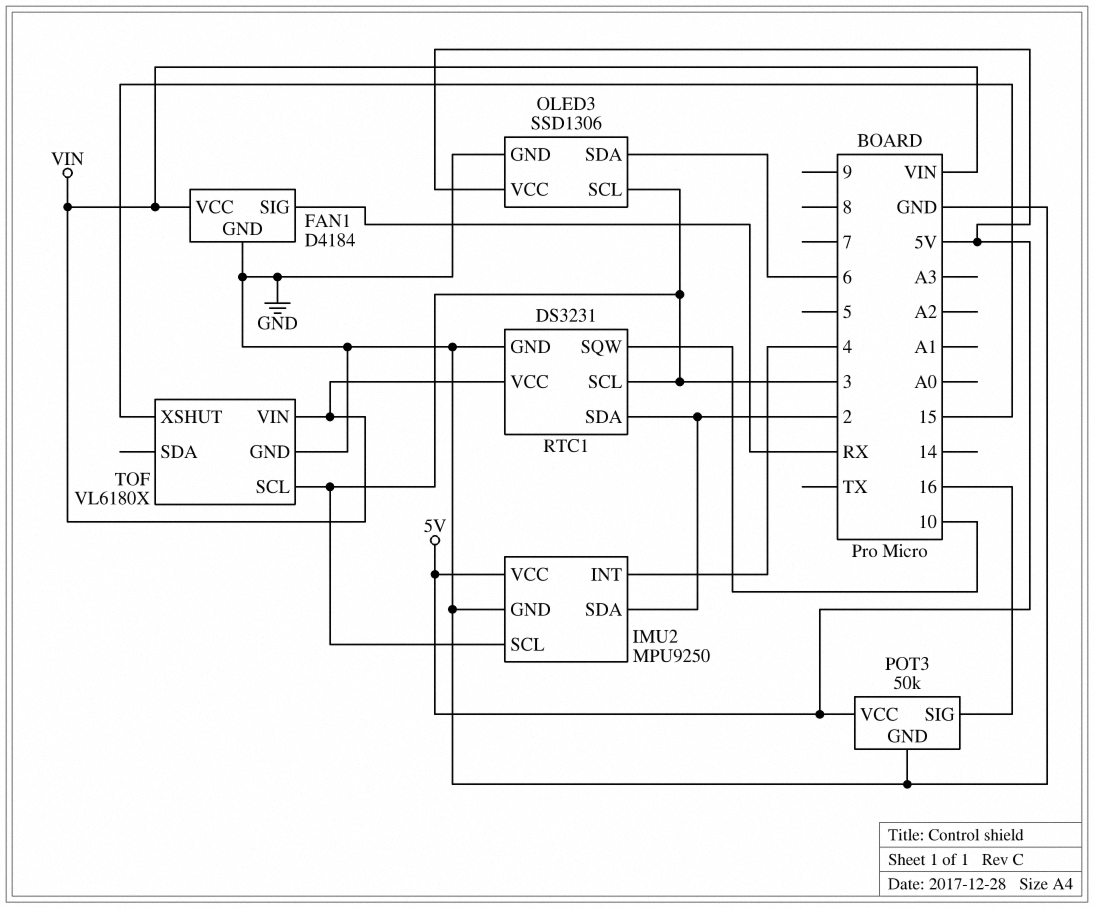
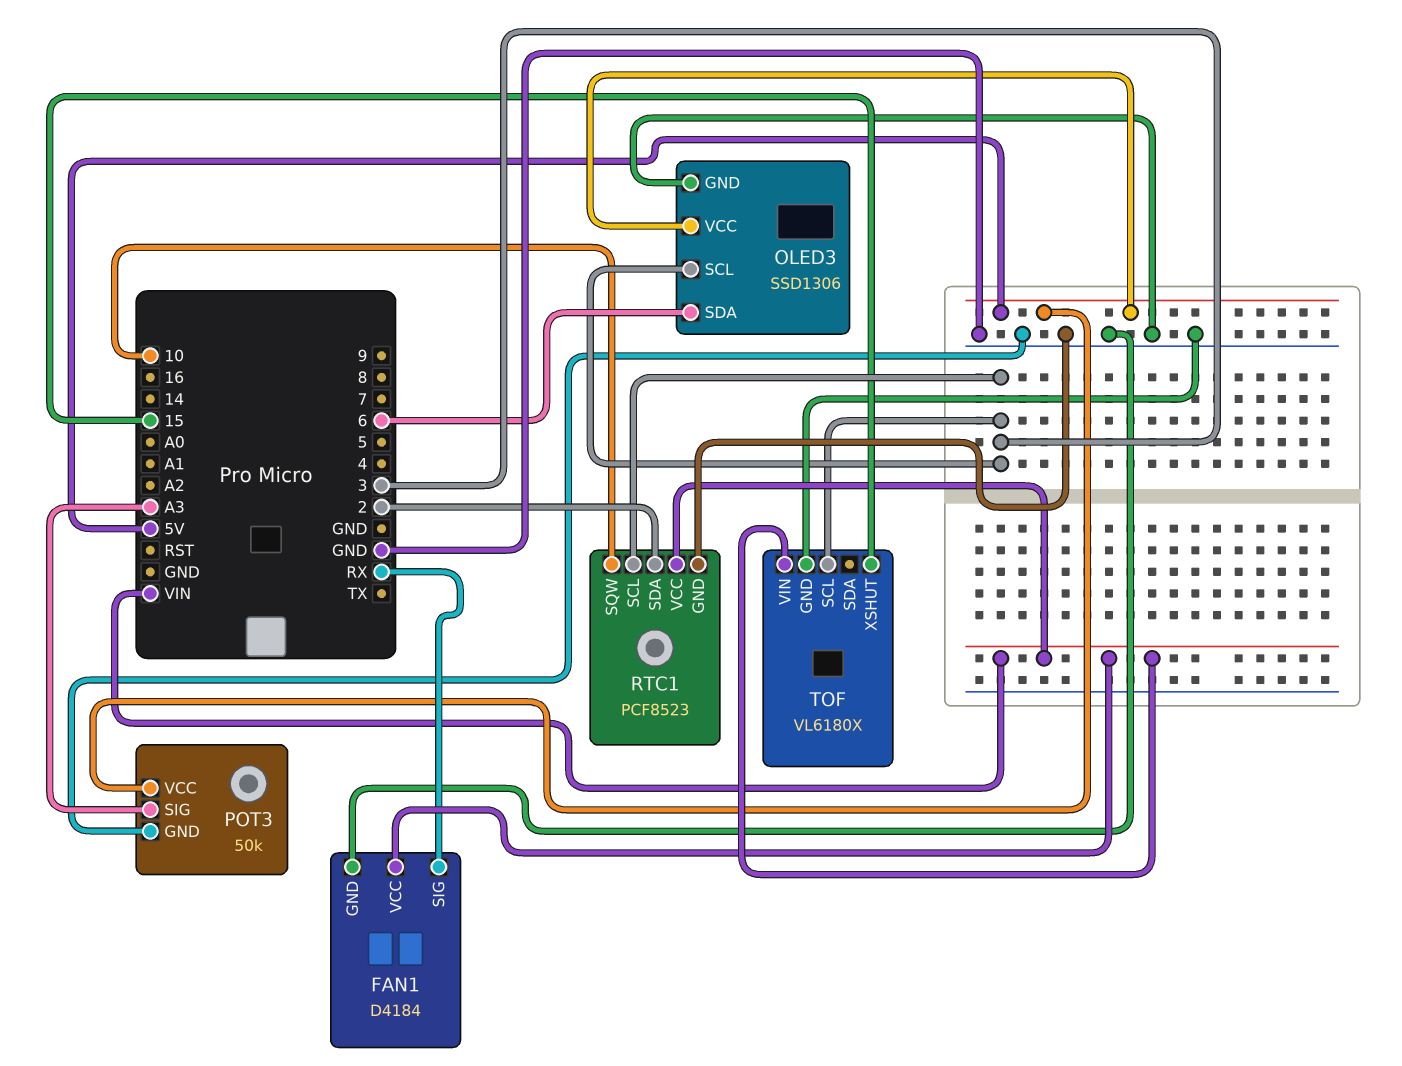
IMU2: MPU9250 -> none
IMU2 pin GND: GND -> none
IMU2 pin INT: 4 -> none
IMU2 pin SCL: 3 -> none
IMU2 pin SDA: 2 -> none
IMU2 pin VCC: 5V -> none
POT3 pin SIG: 16 -> A3
RTC1: DS3231 -> PCF8523

